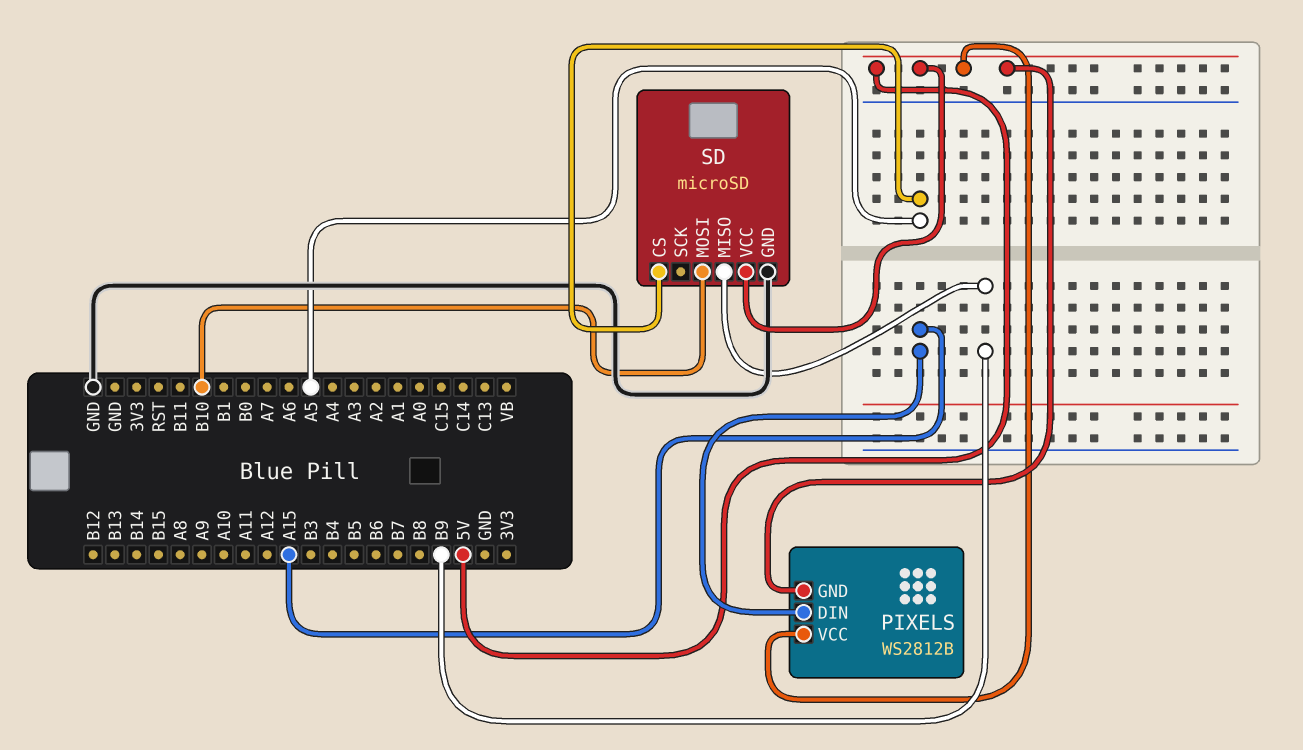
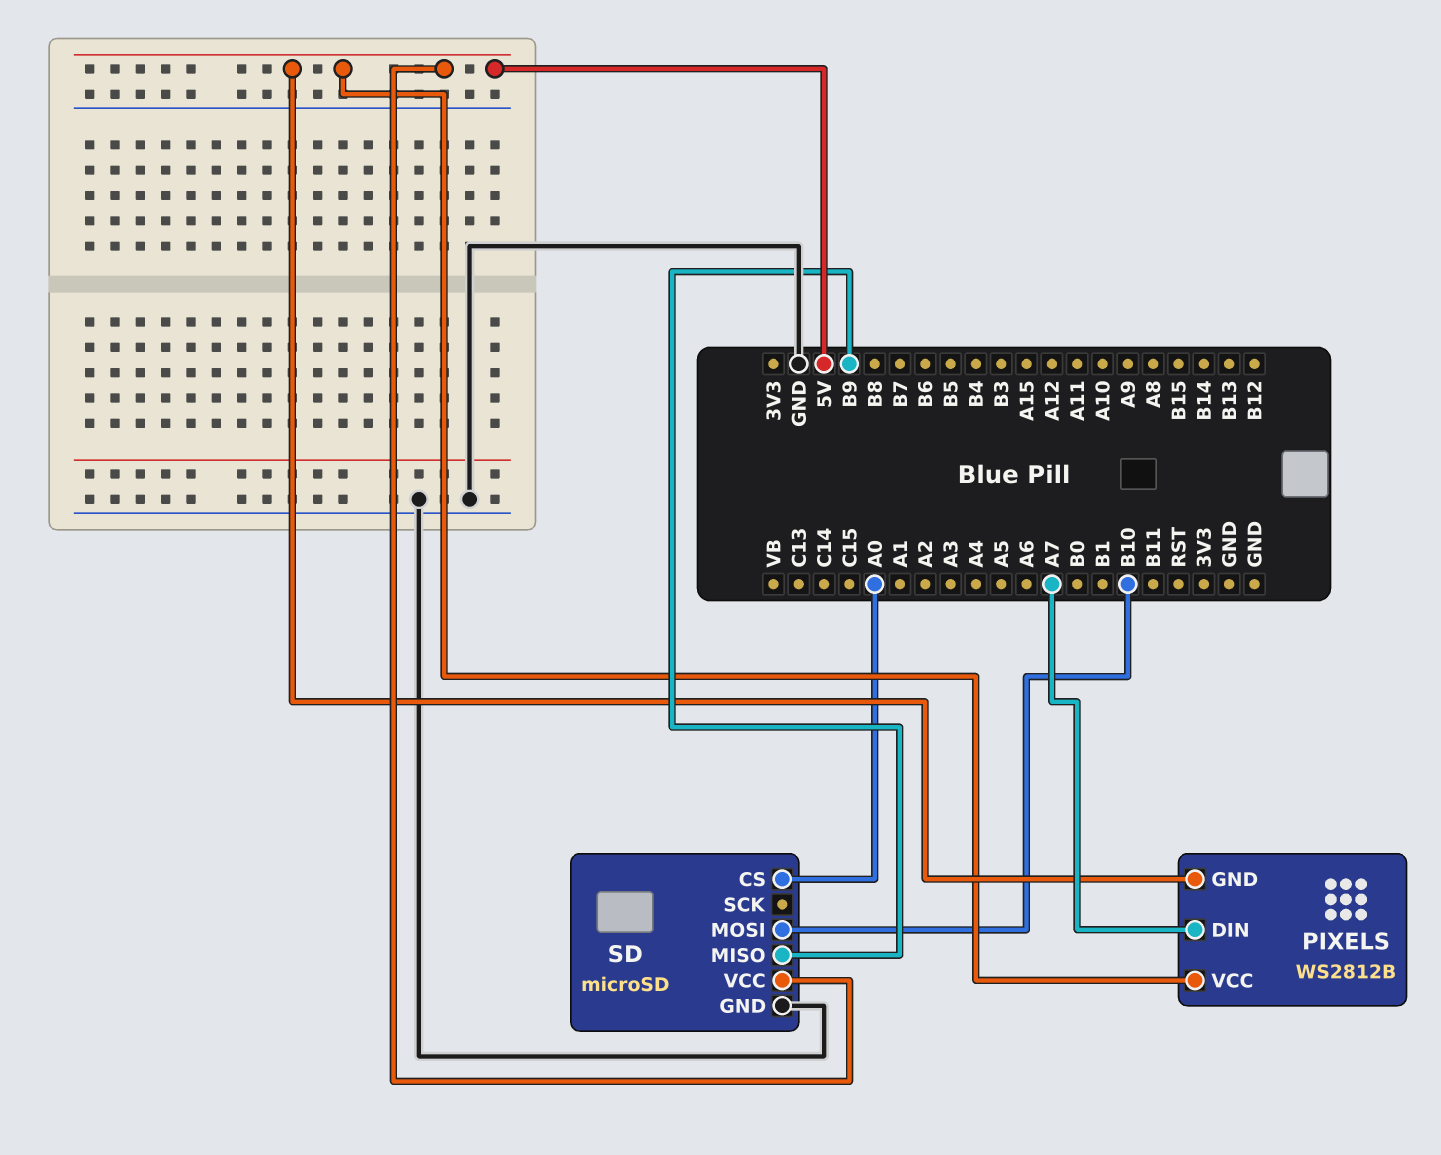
PIXELS pin DIN: A15 -> A7
SD pin CS: A5 -> A0

